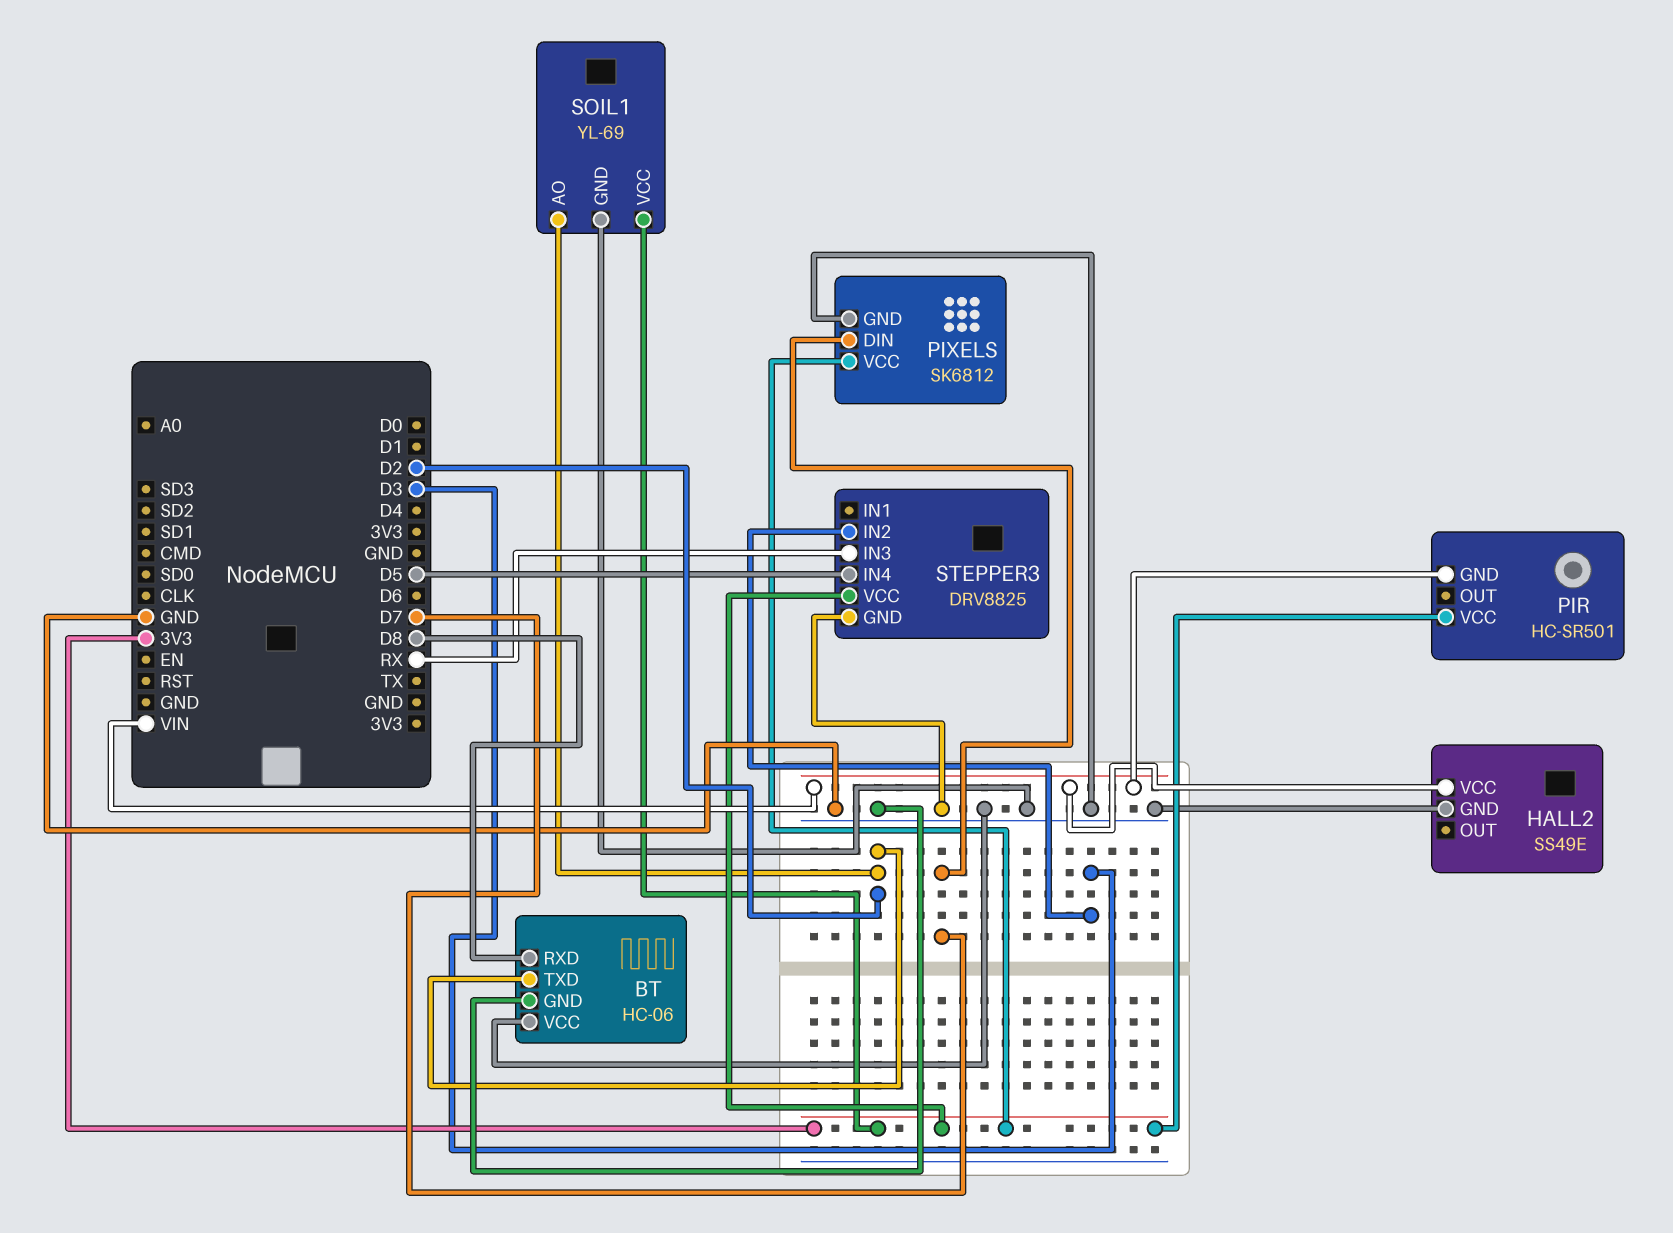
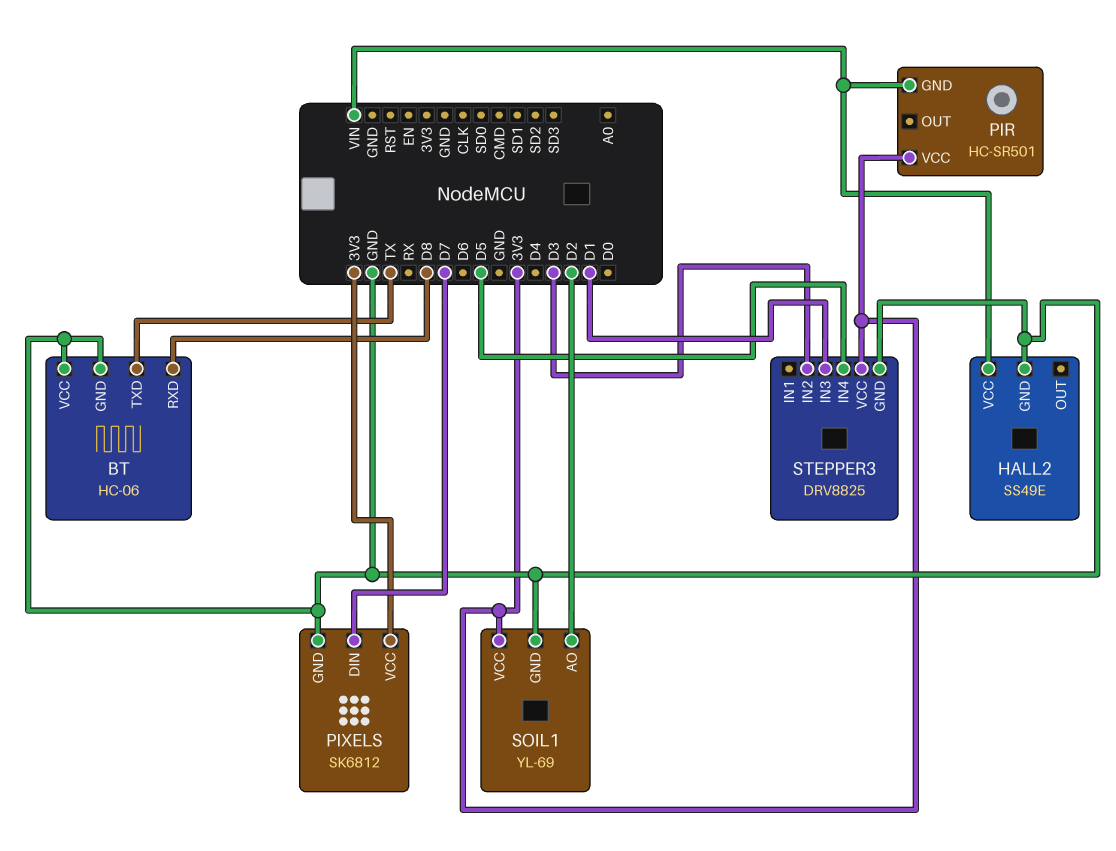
BT pin TXD: D2 -> TX
STEPPER3 pin IN3: RX -> D1

